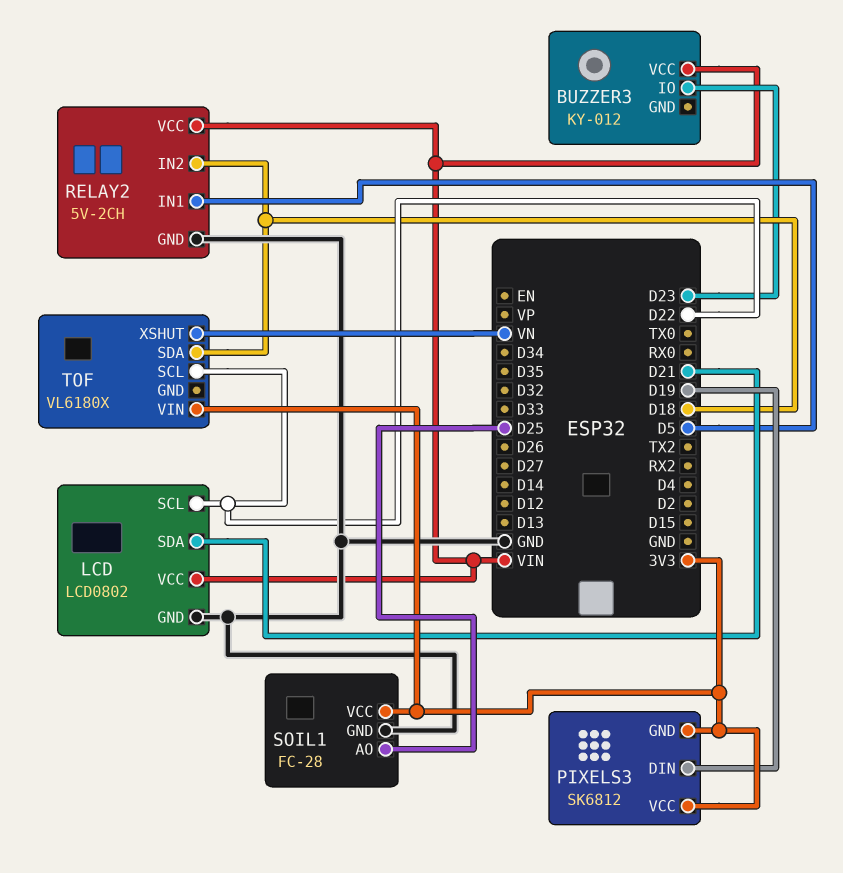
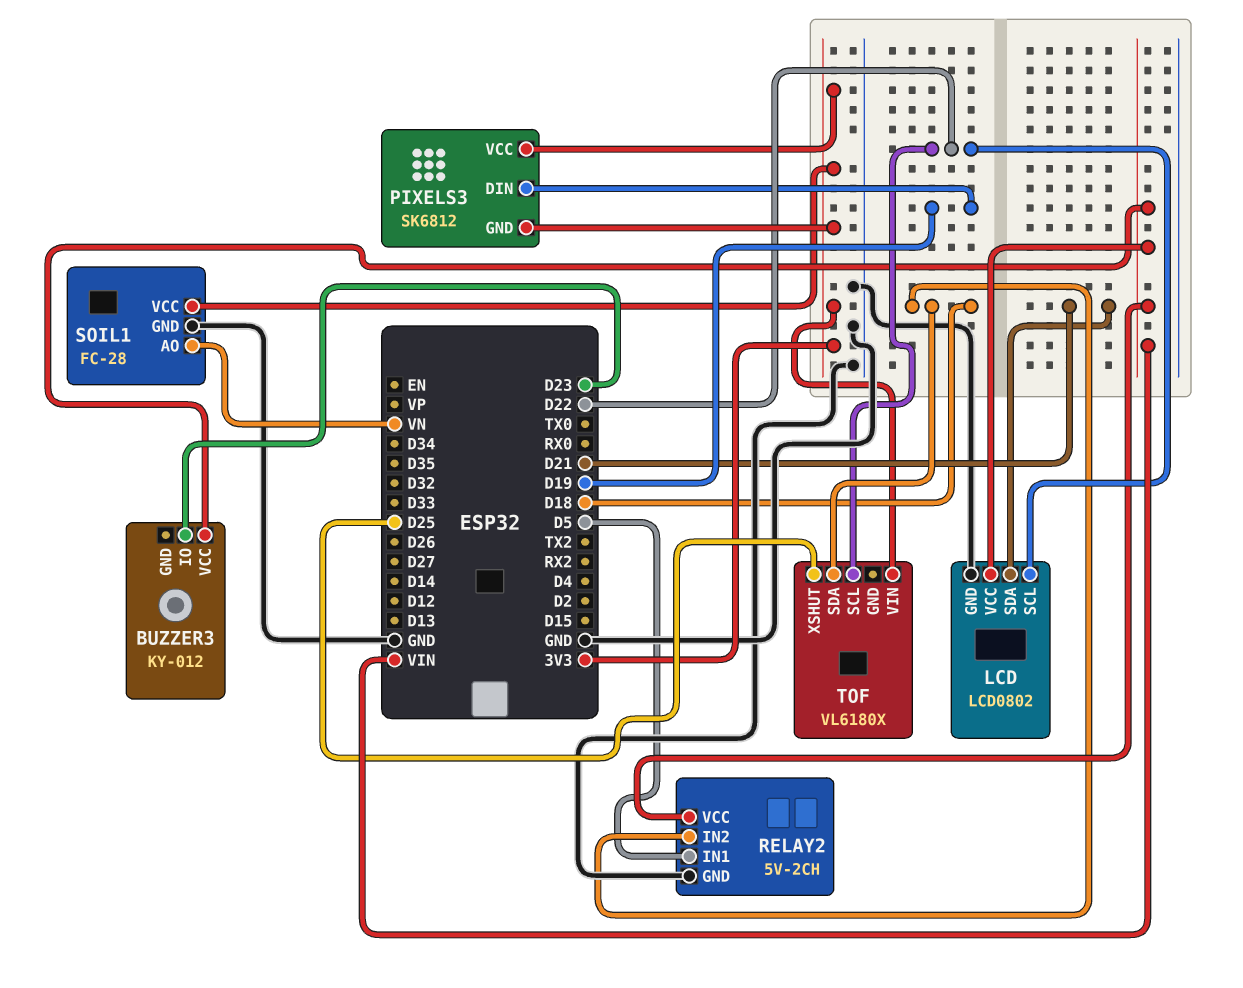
SOIL1 pin AO: D25 -> VN
TOF pin XSHUT: VN -> D25

